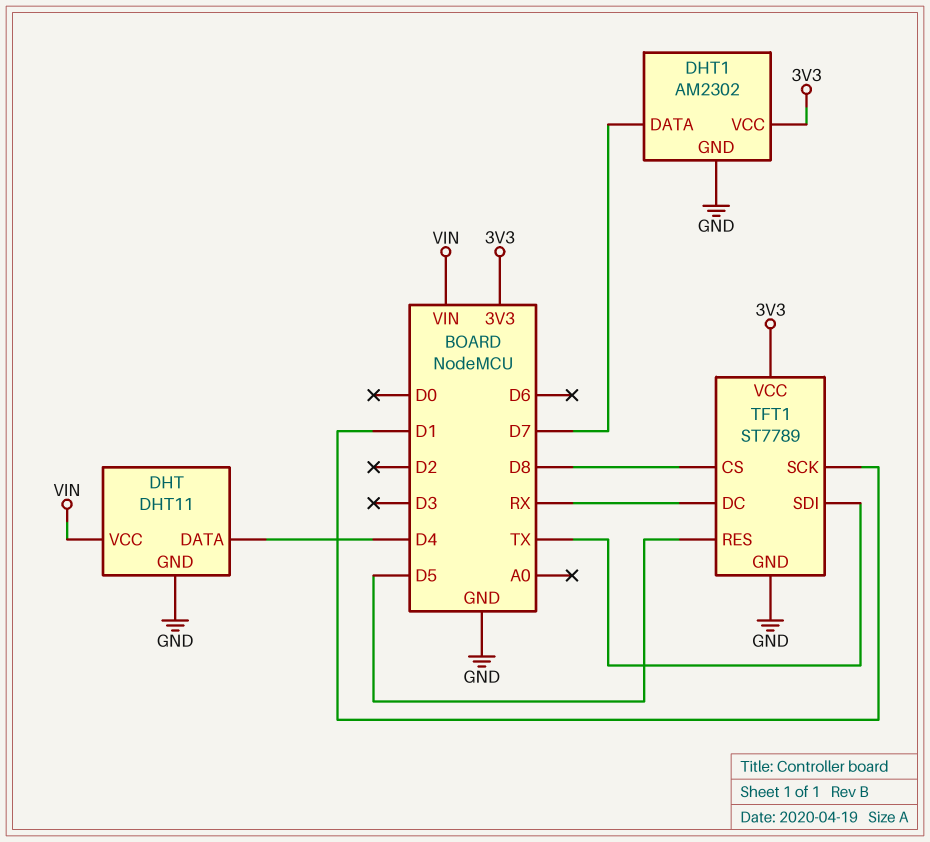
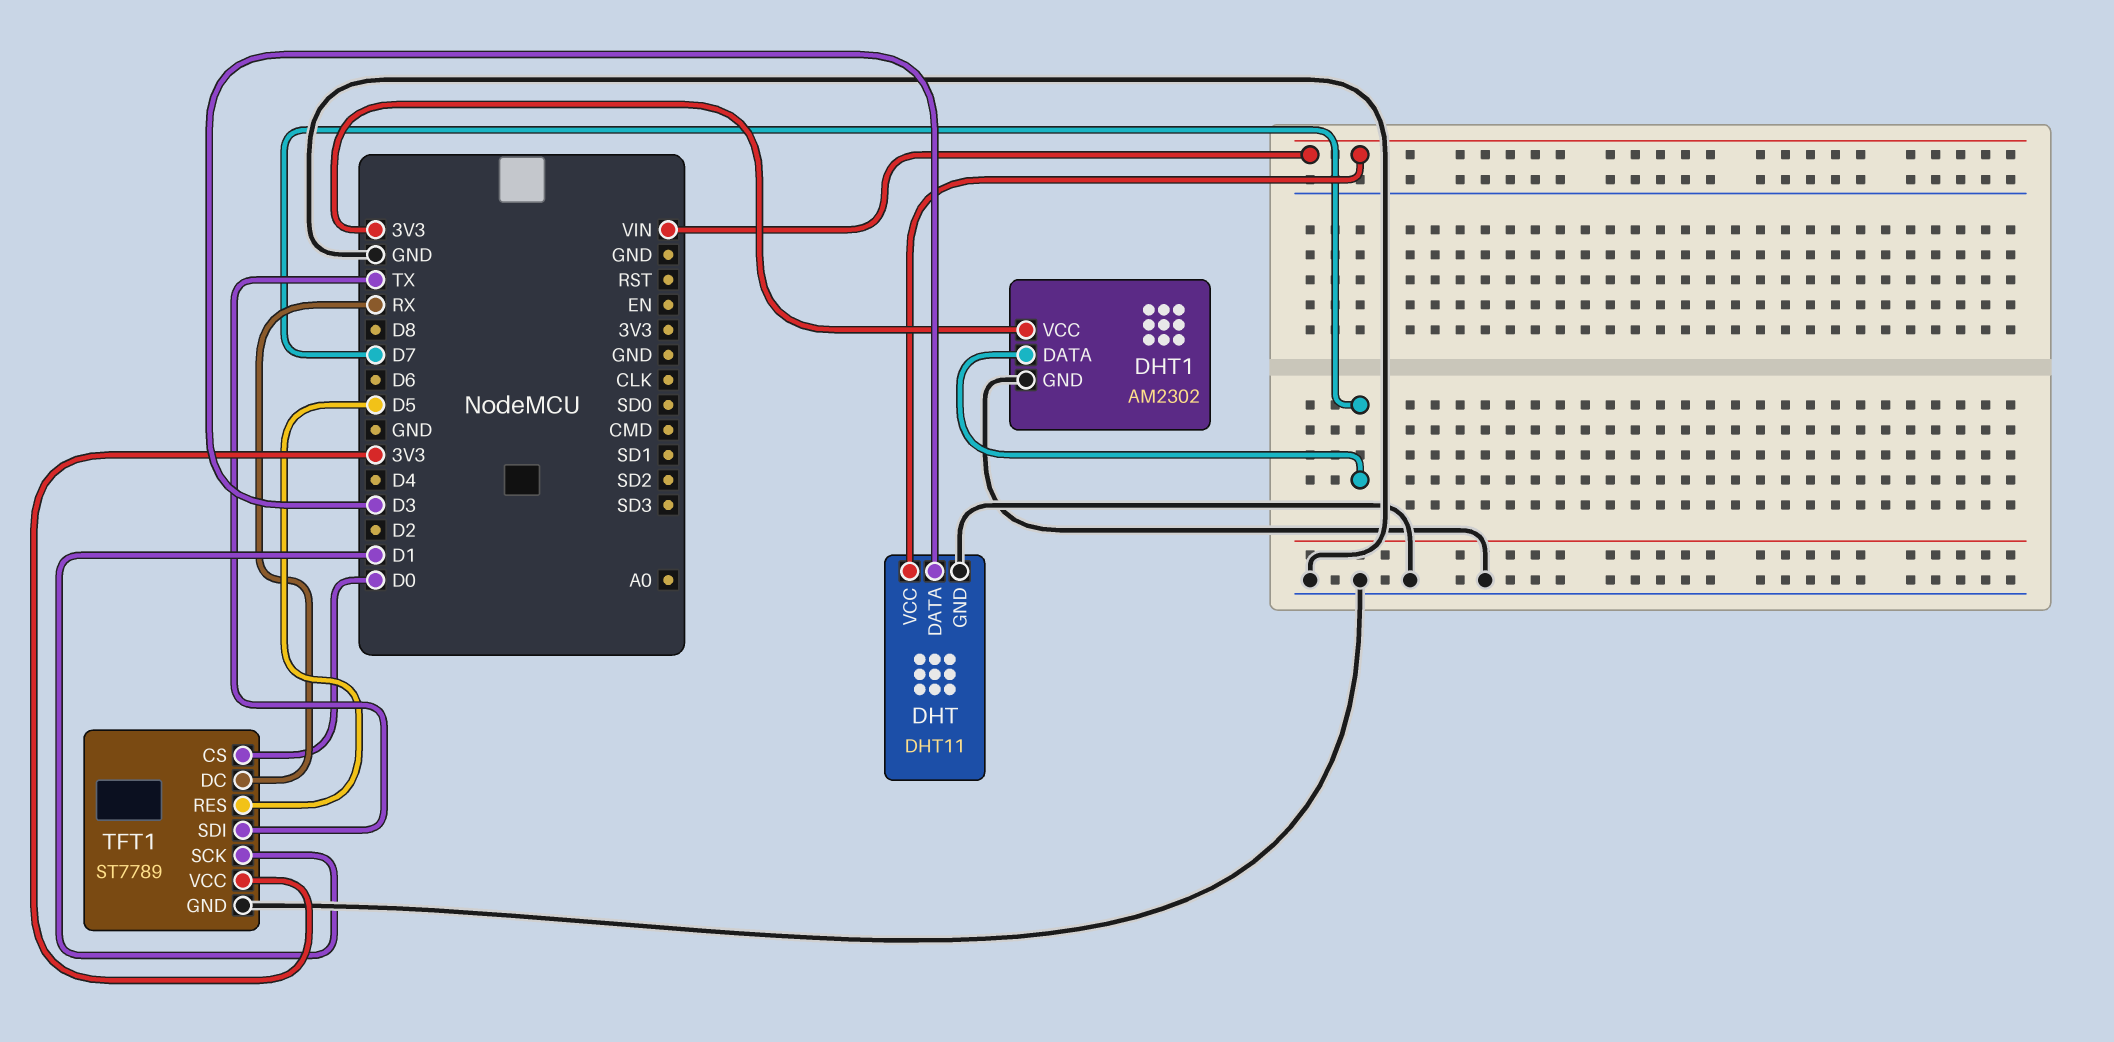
DHT pin DATA: D4 -> D3
TFT1 pin CS: D8 -> D0

